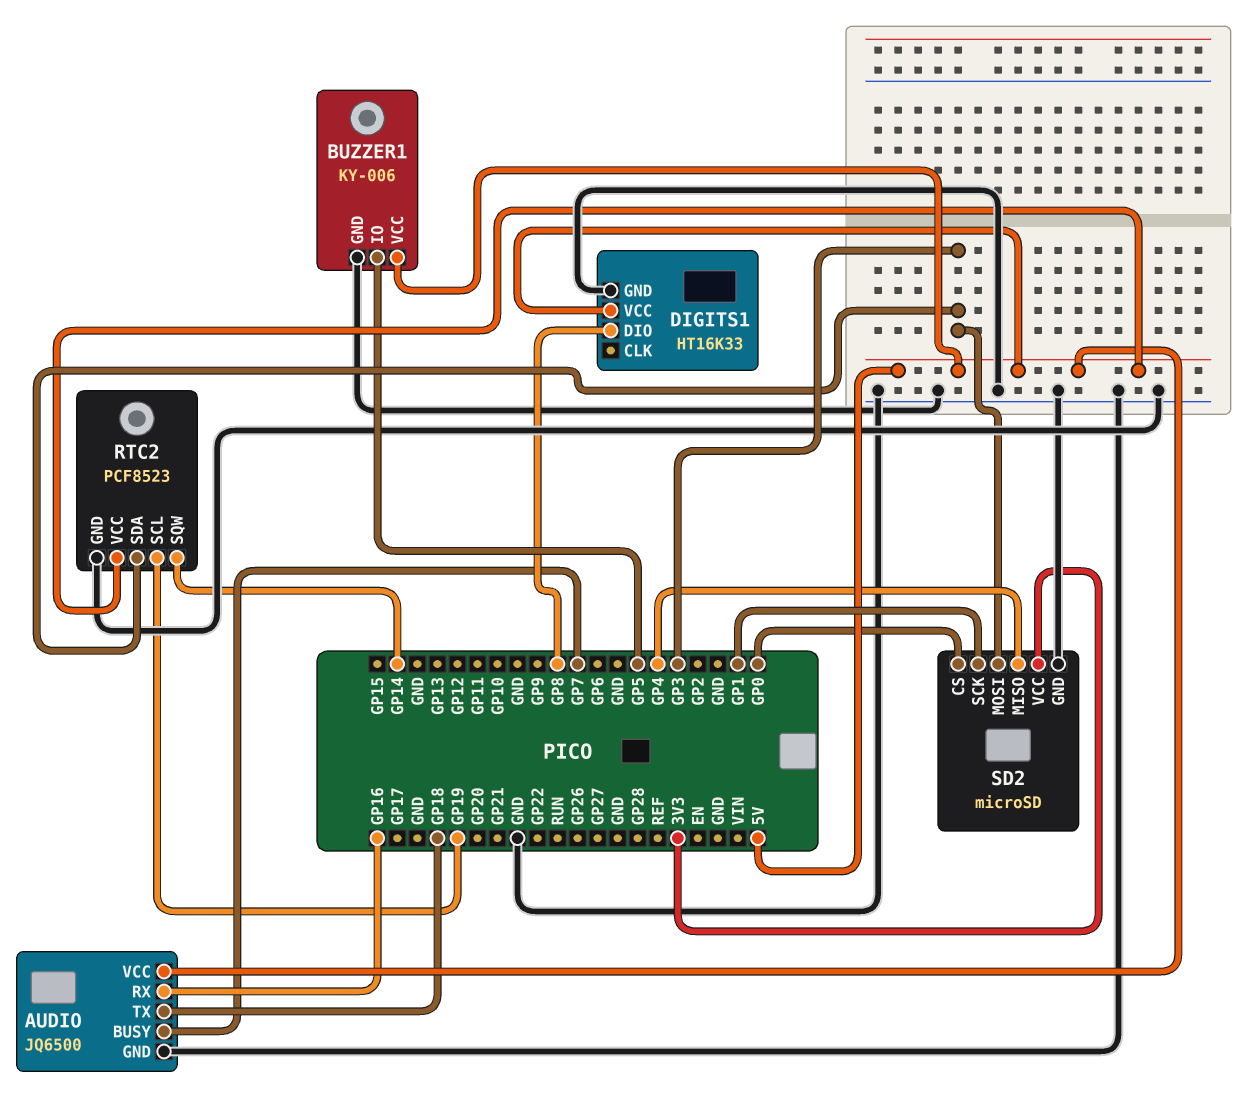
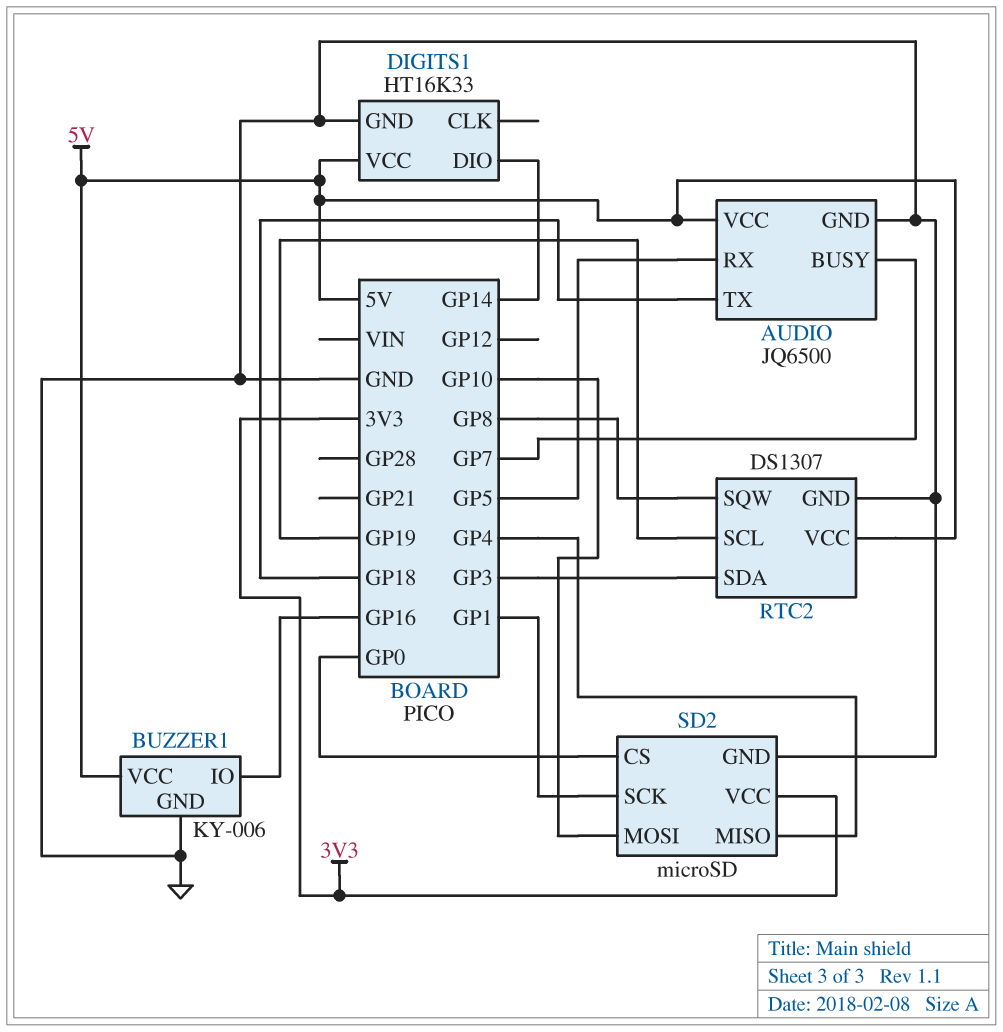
AUDIO pin RX: GP16 -> GP5
BUZZER1 pin IO: GP5 -> GP16
DIGITS1 pin DIO: GP8 -> GP14
RTC2: PCF8523 -> DS1307
RTC2 pin SQW: GP14 -> GP8
SD2 pin MOSI: GP3 -> GP10

